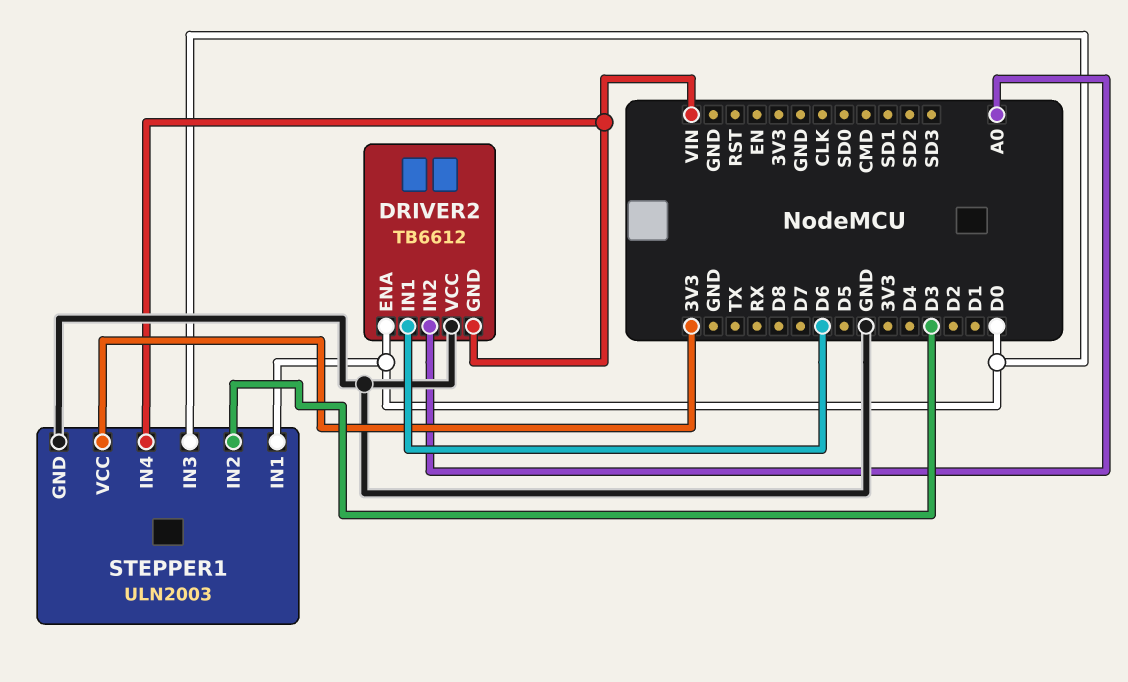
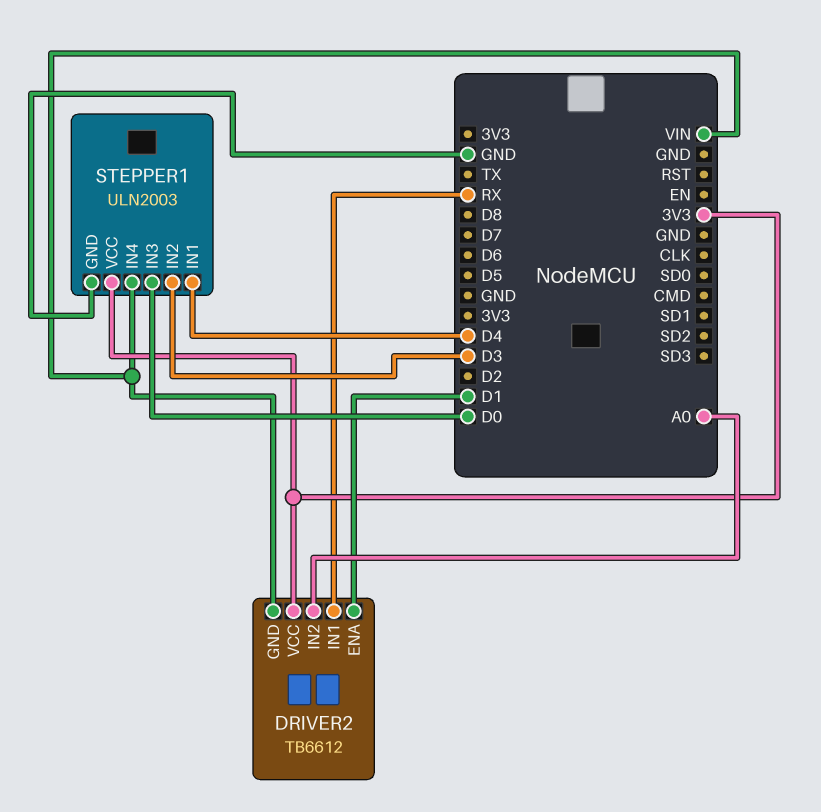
DRIVER2 pin ENA: D0 -> D1
DRIVER2 pin IN1: D6 -> RX
DRIVER2 pin VCC: GND -> 3V3
STEPPER1 pin IN1: D0 -> D4

